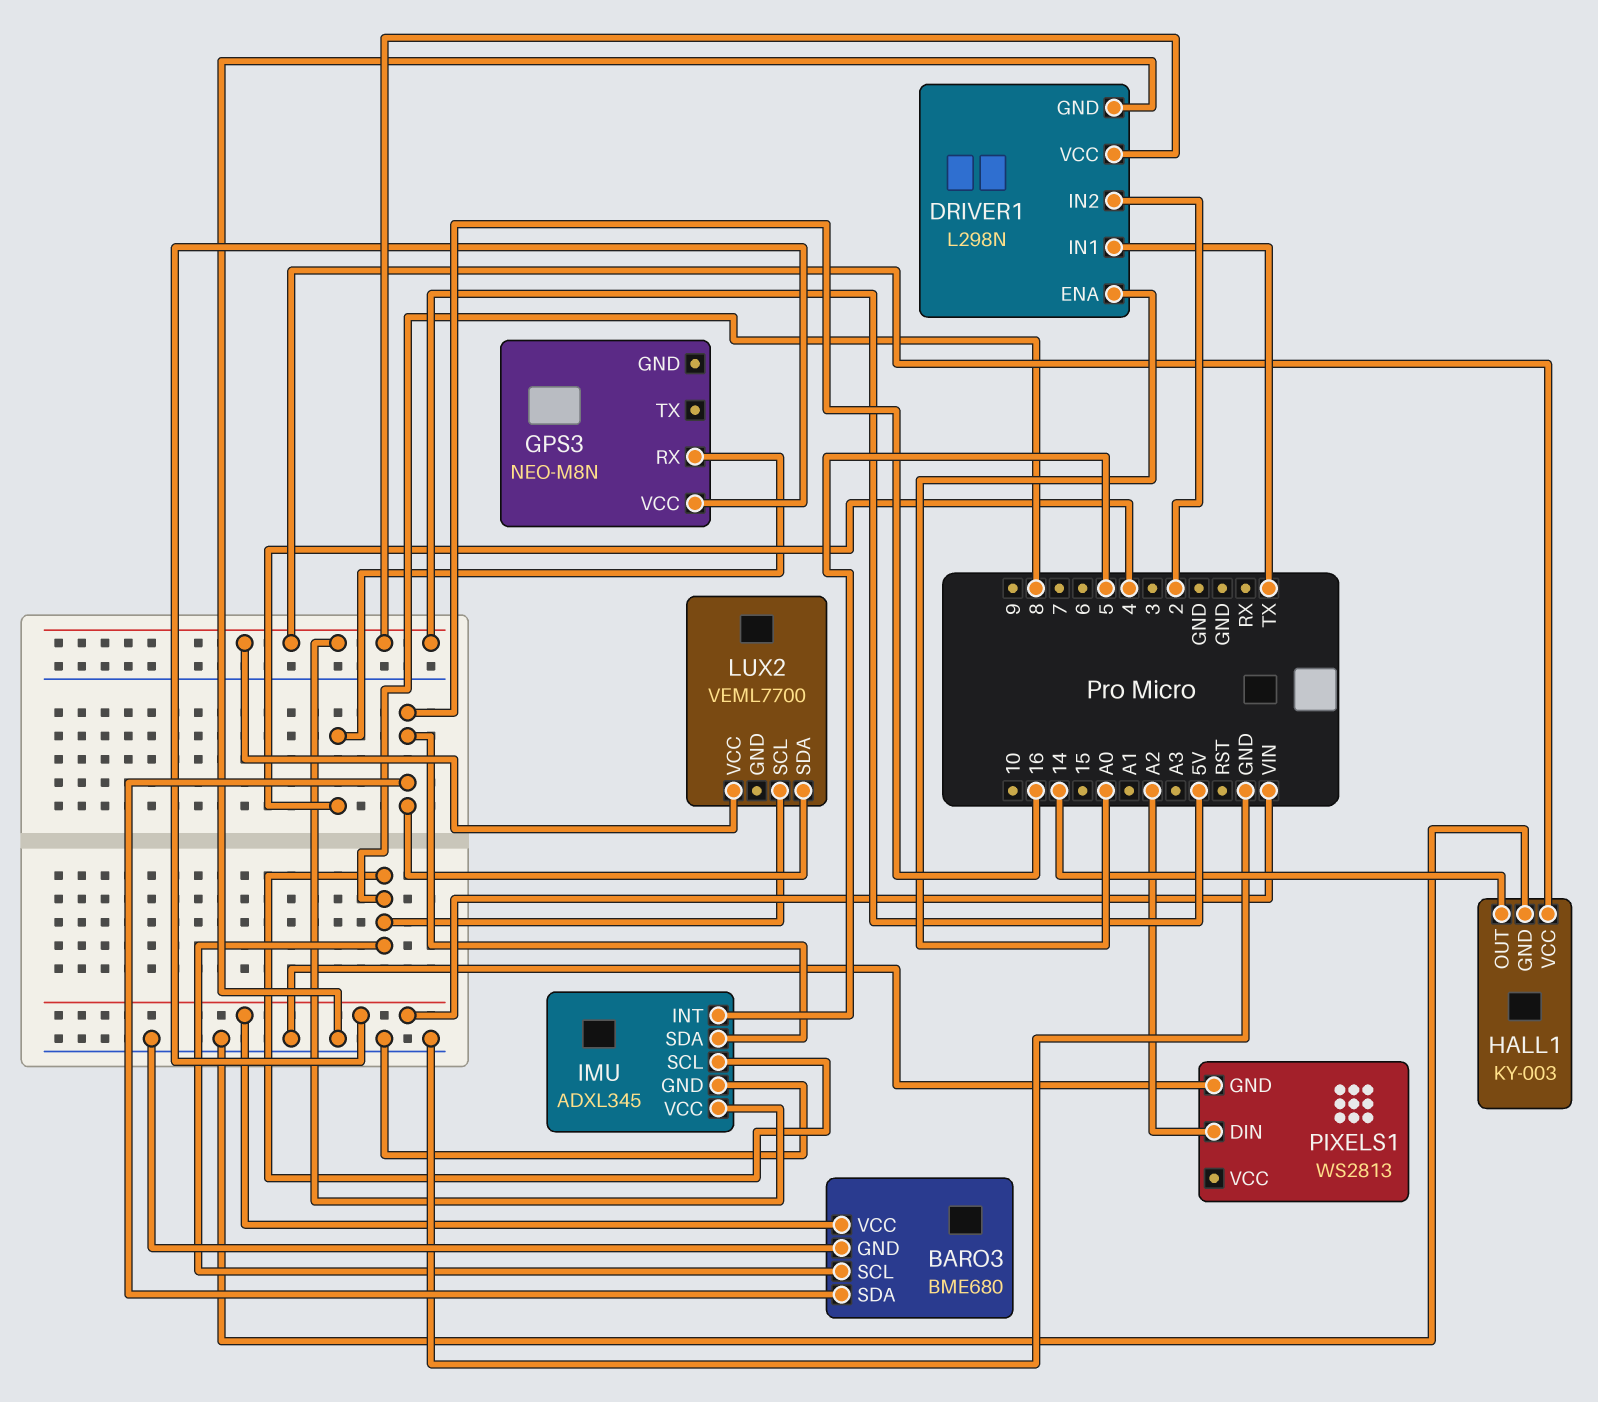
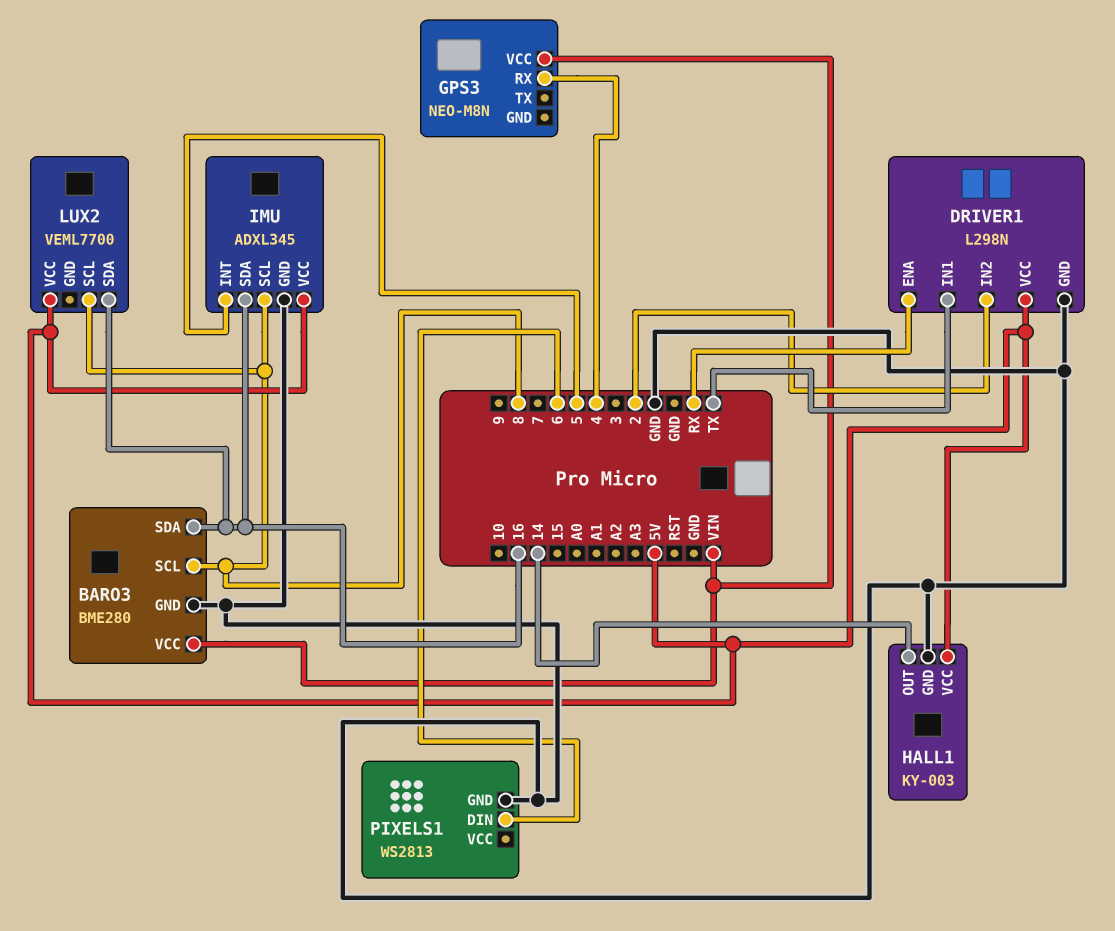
BARO3: BME680 -> BME280
DRIVER1 pin ENA: A0 -> RX
PIXELS1 pin DIN: A2 -> 6

